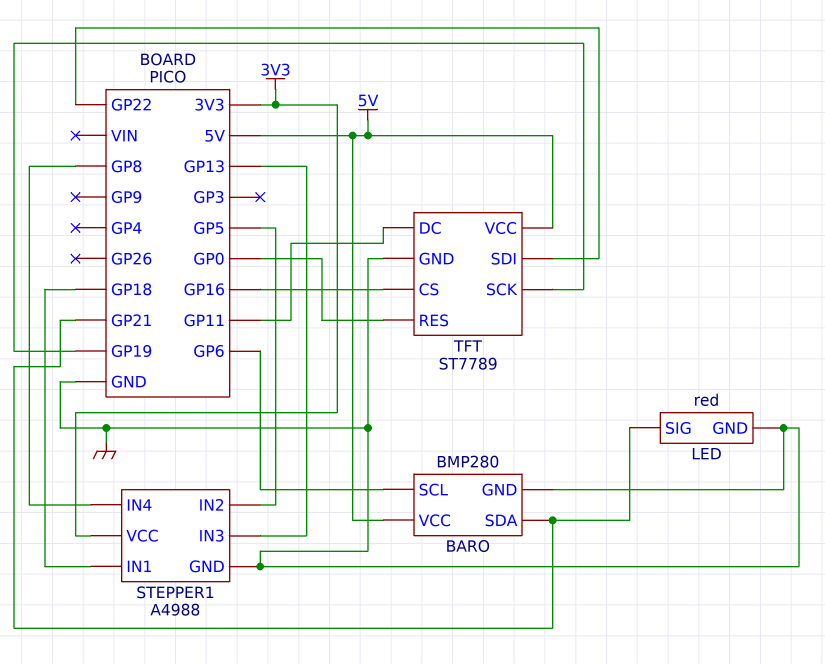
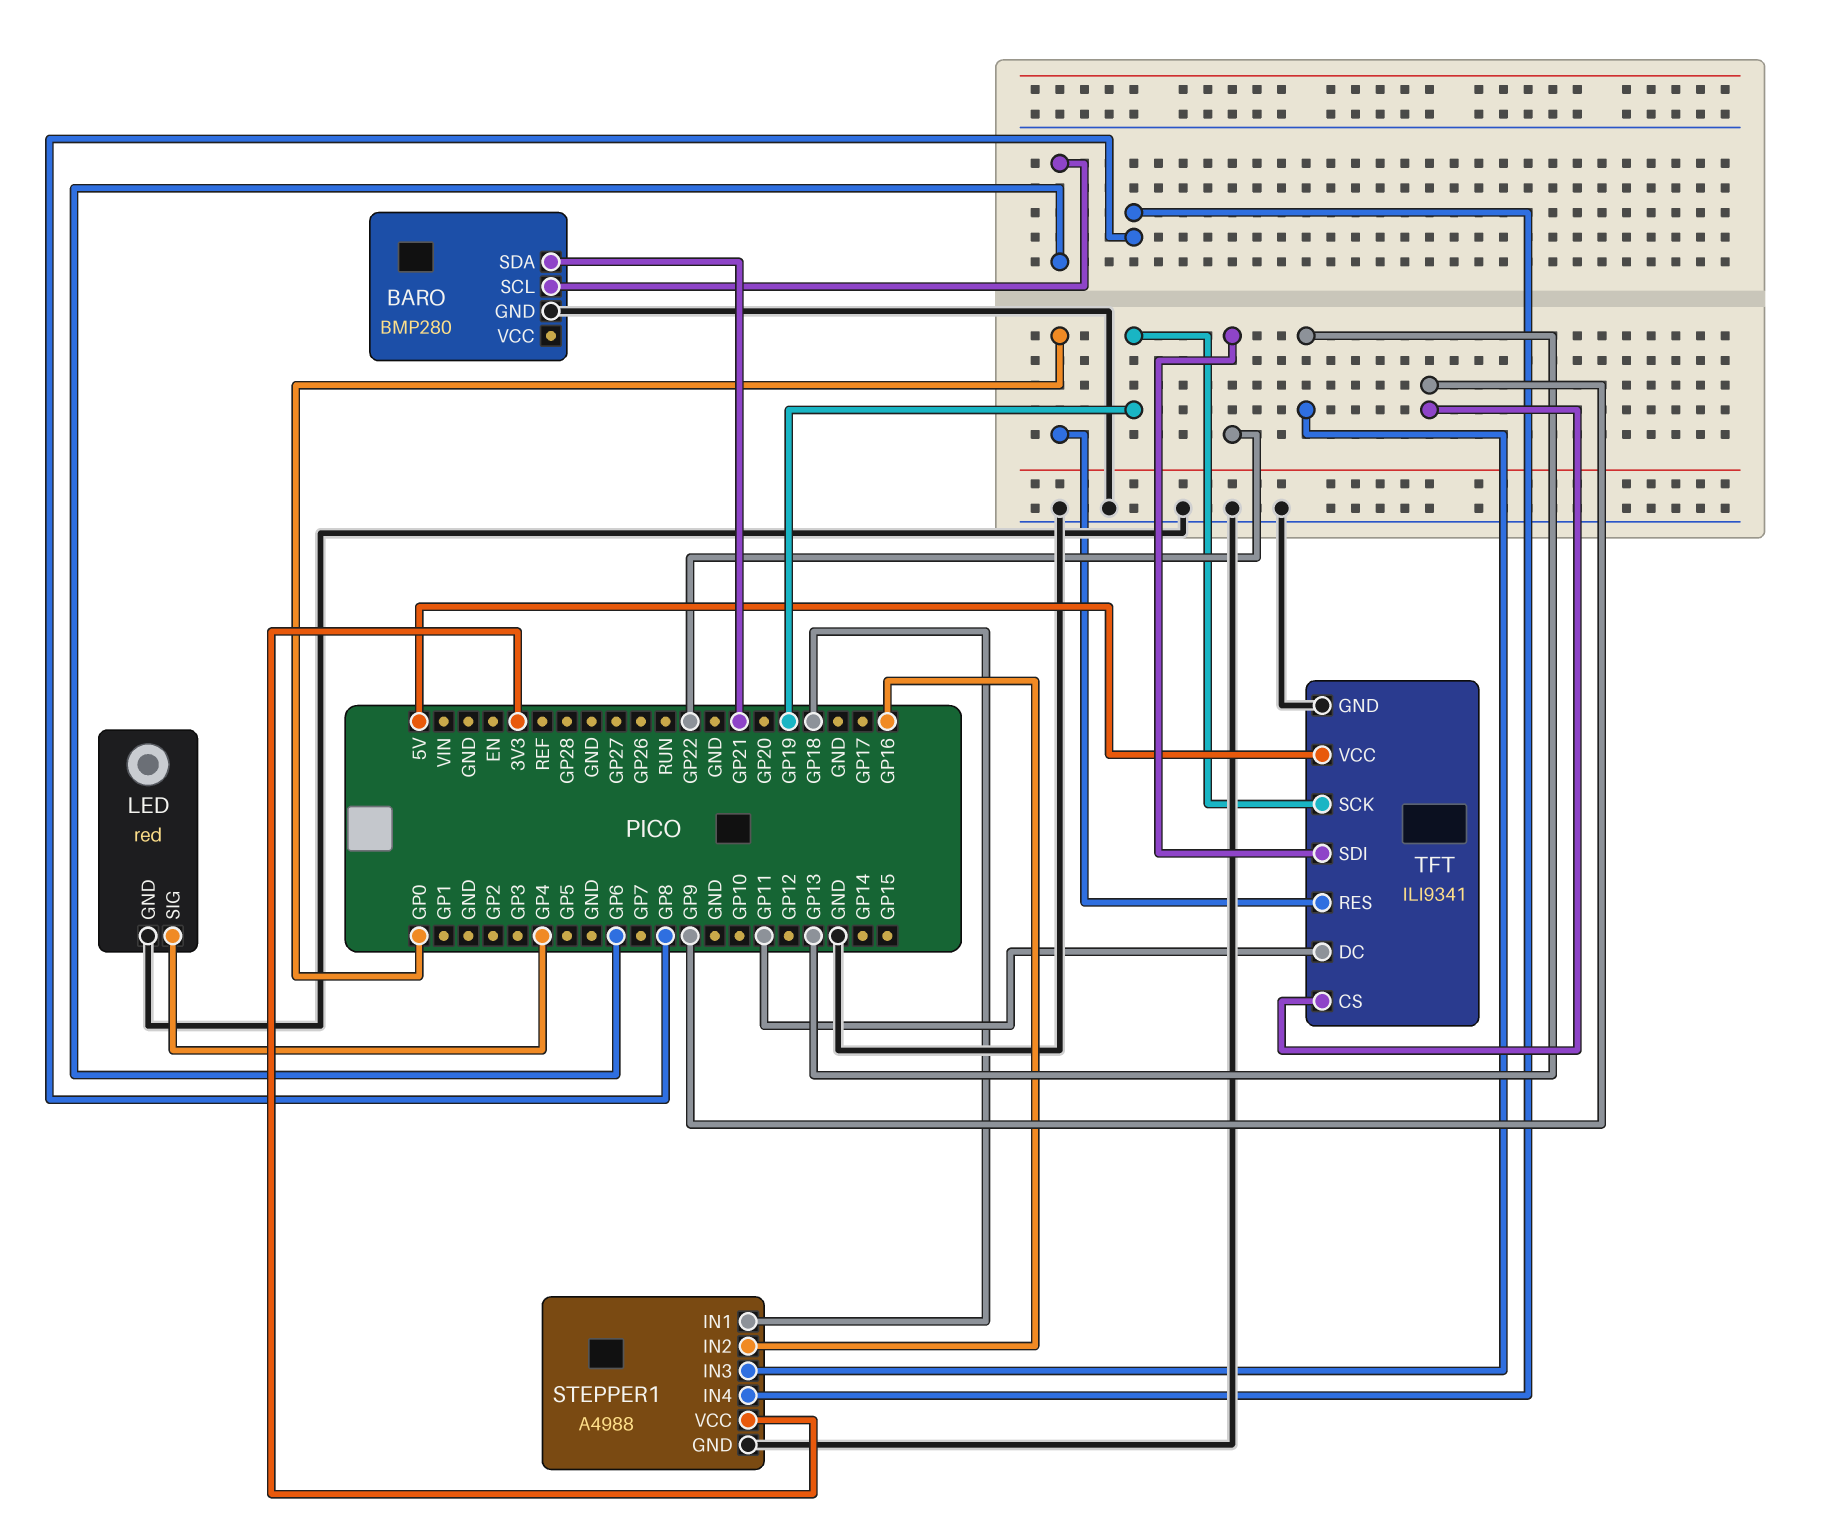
BARO pin VCC: 5V -> none
LED pin SIG: GP21 -> GP4
STEPPER1 pin IN2: GP5 -> GP16
TFT: ST7789 -> ILI9341
TFT pin CS: GP16 -> GP9

